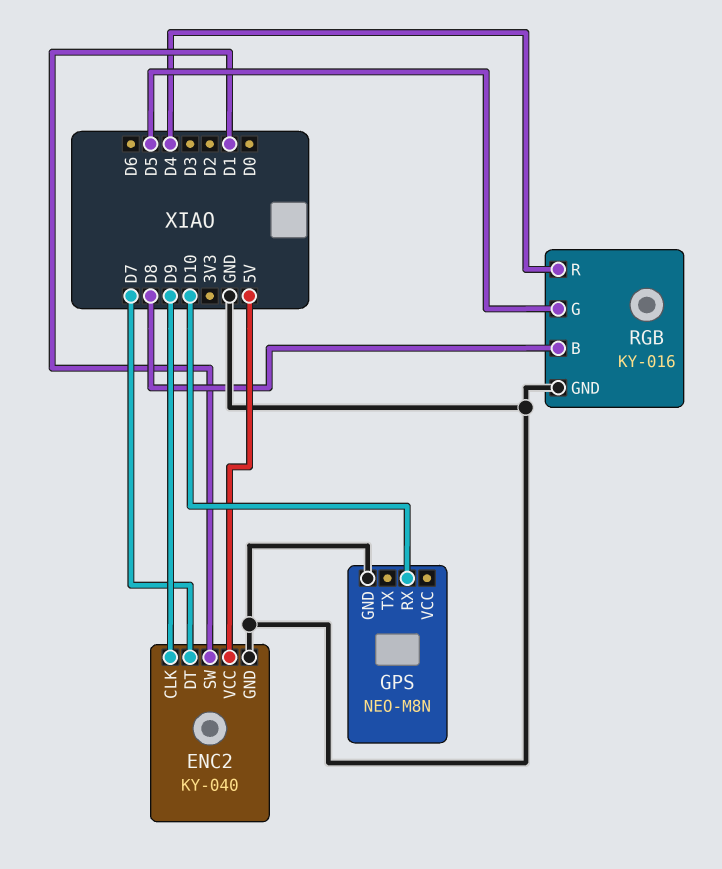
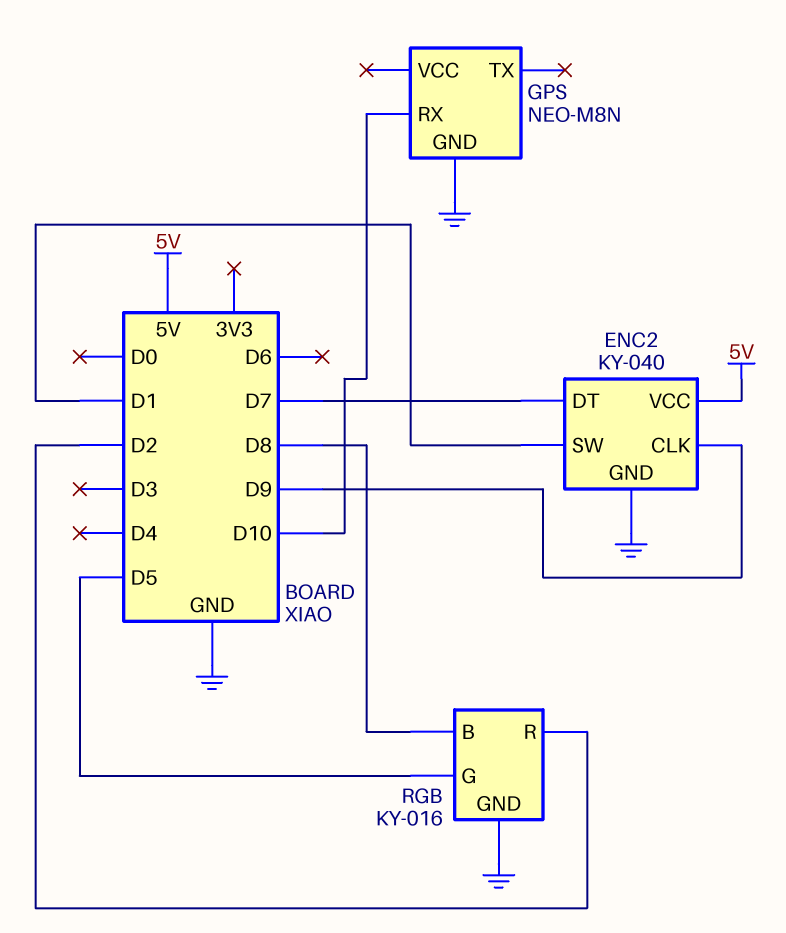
RGB pin R: D4 -> D2

